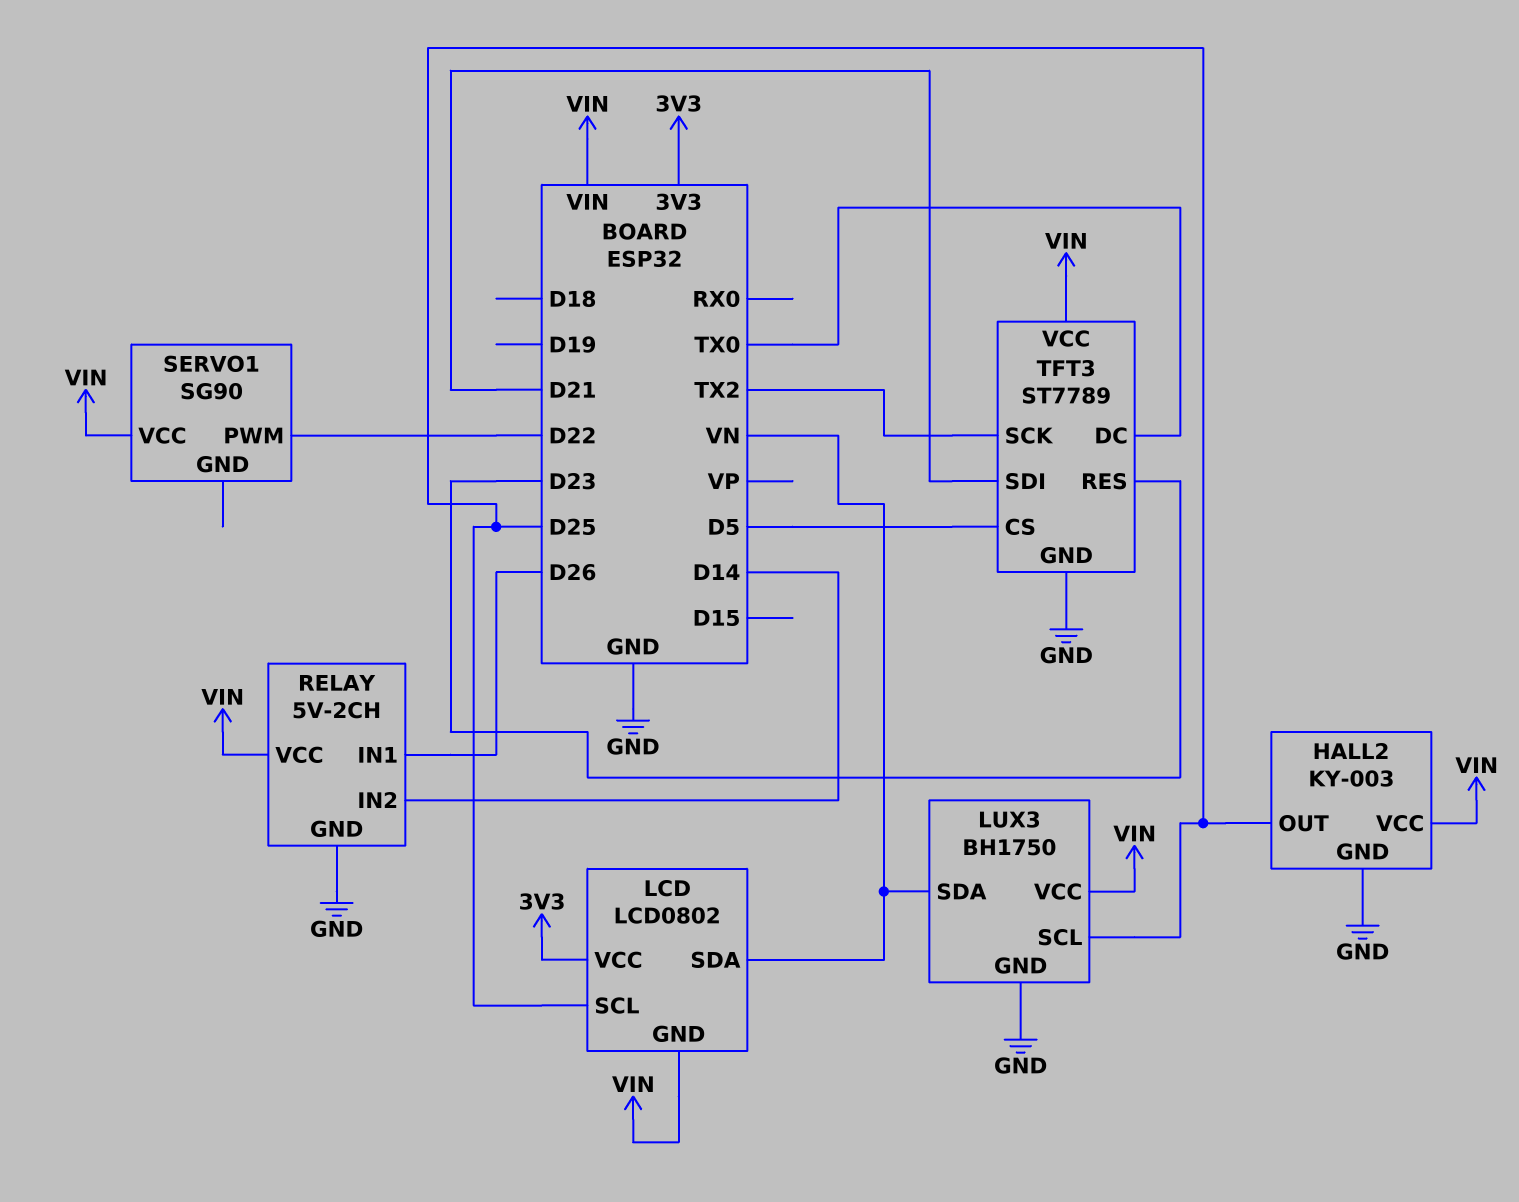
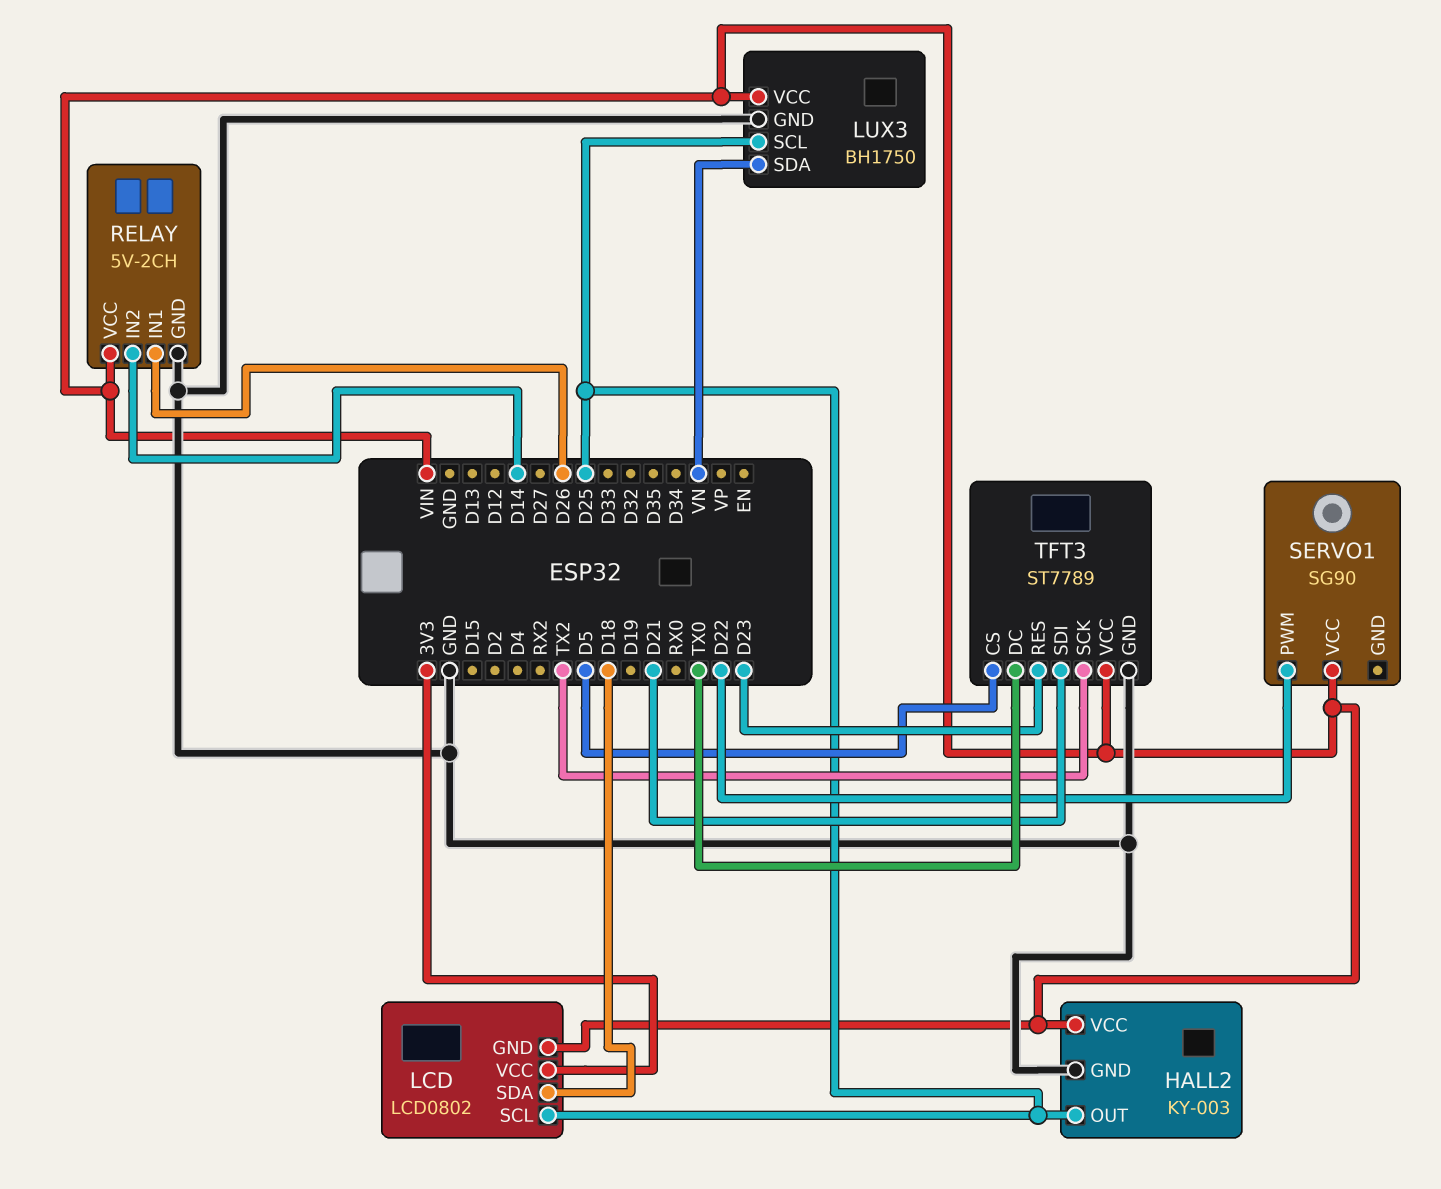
LCD pin SDA: VN -> D18

